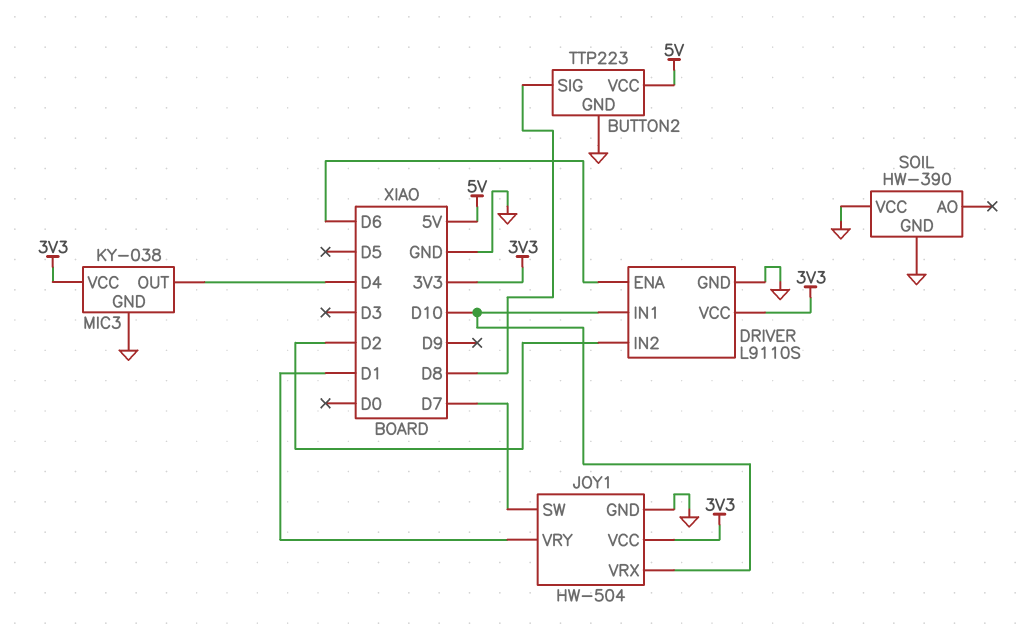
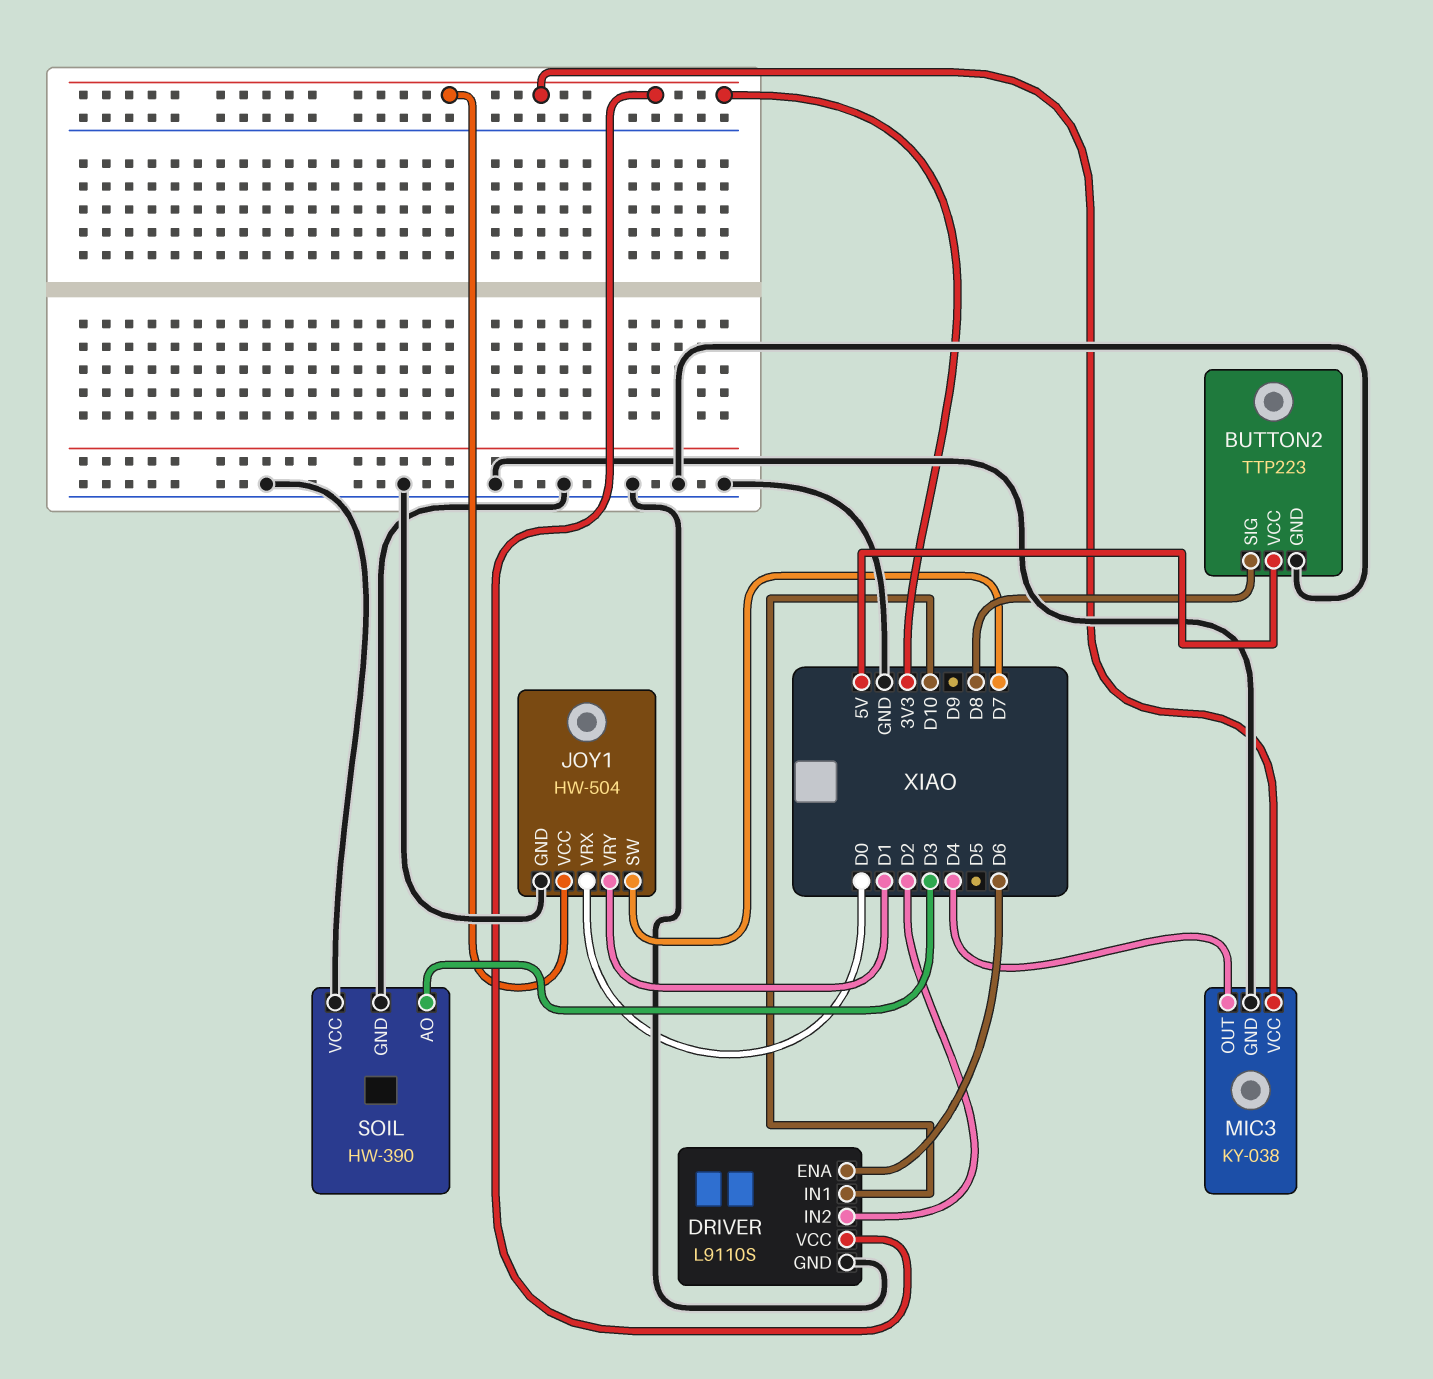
JOY1 pin VRX: D10 -> D0
SOIL pin AO: none -> D3

